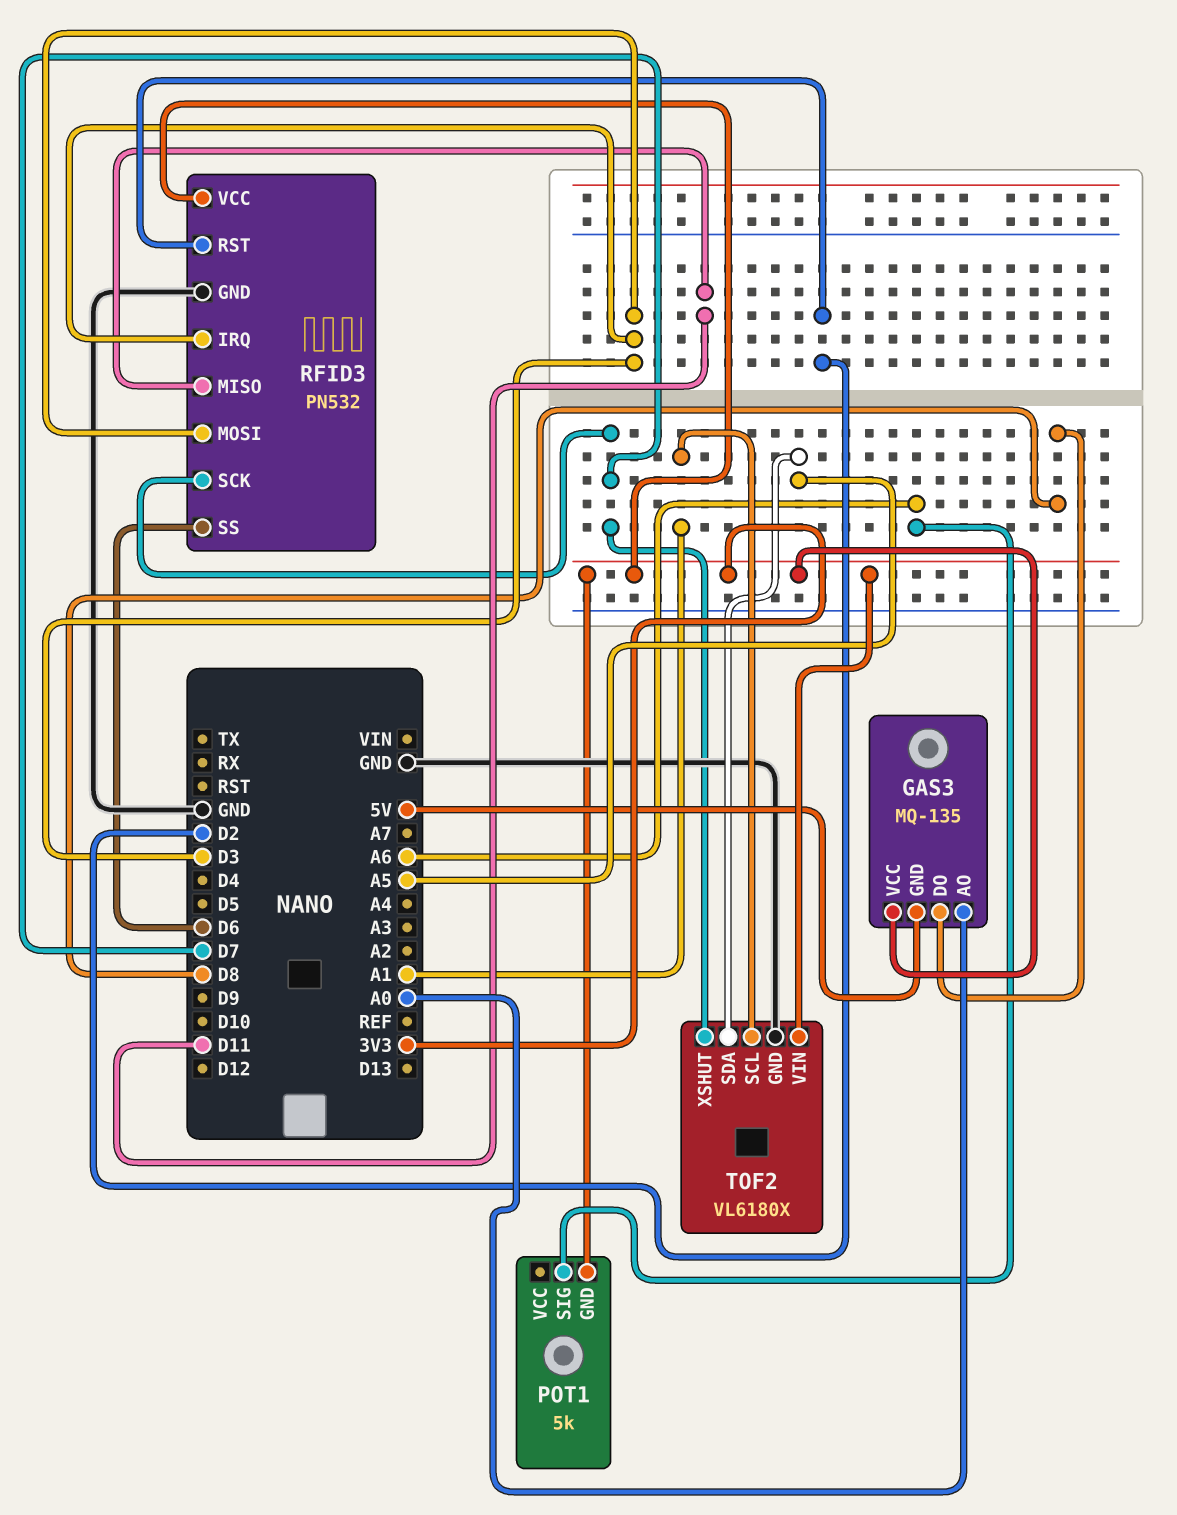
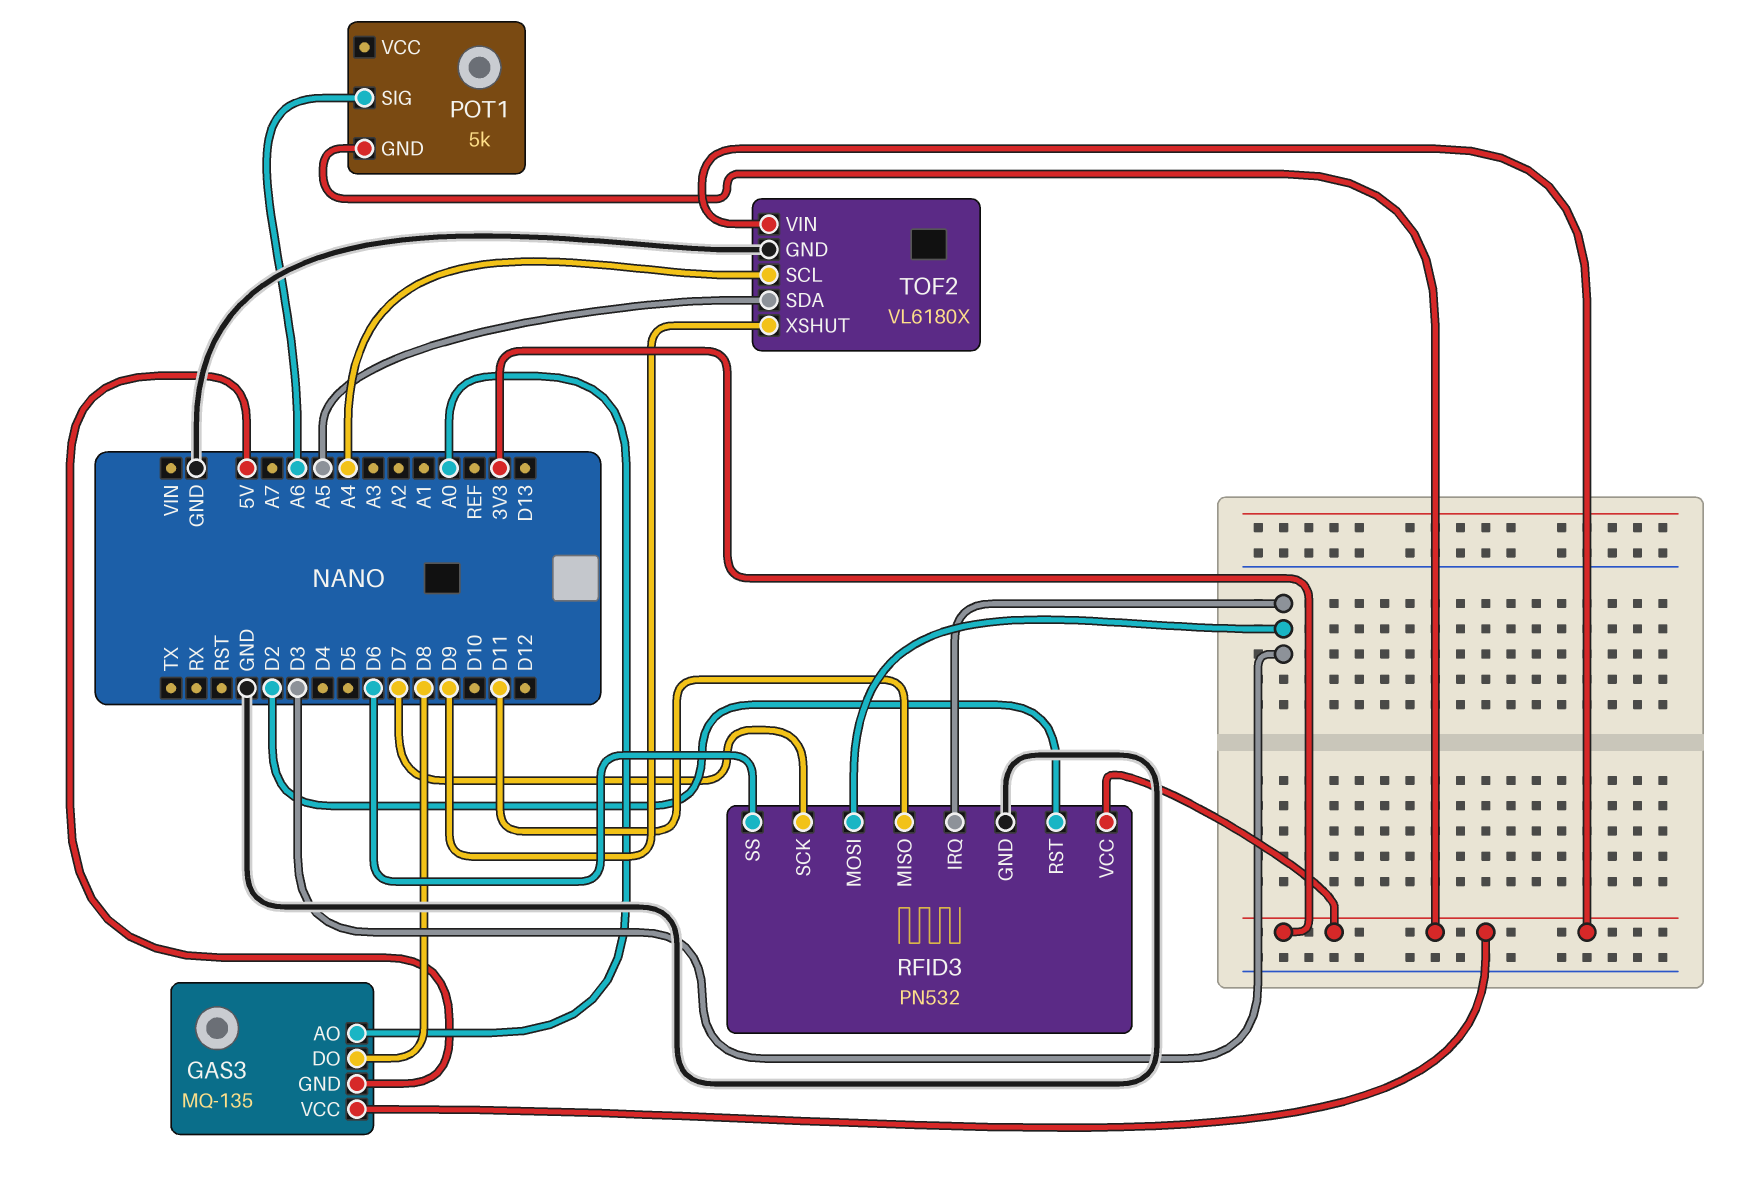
TOF2 pin SCL: A1 -> A4
TOF2 pin XSHUT: D7 -> D9

